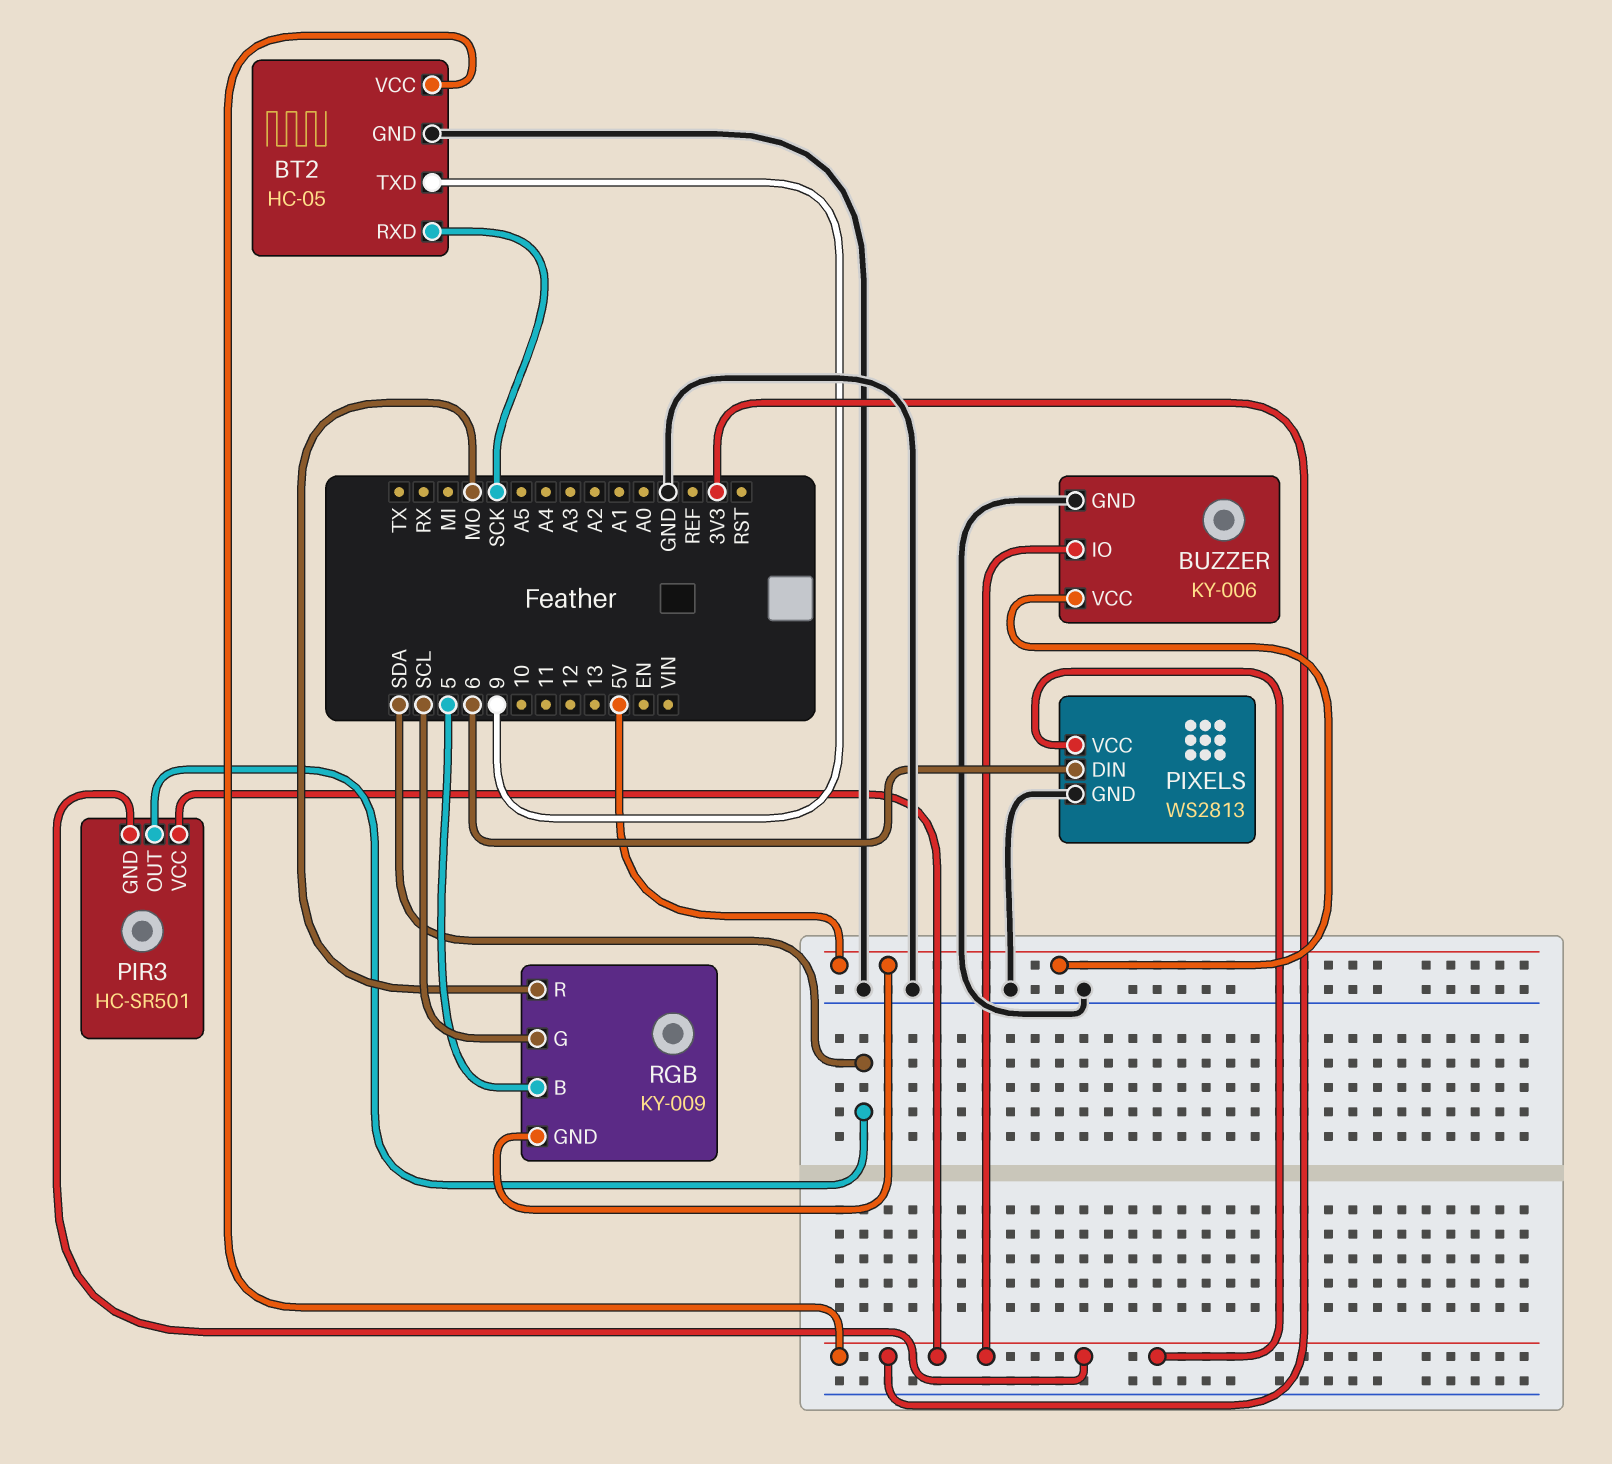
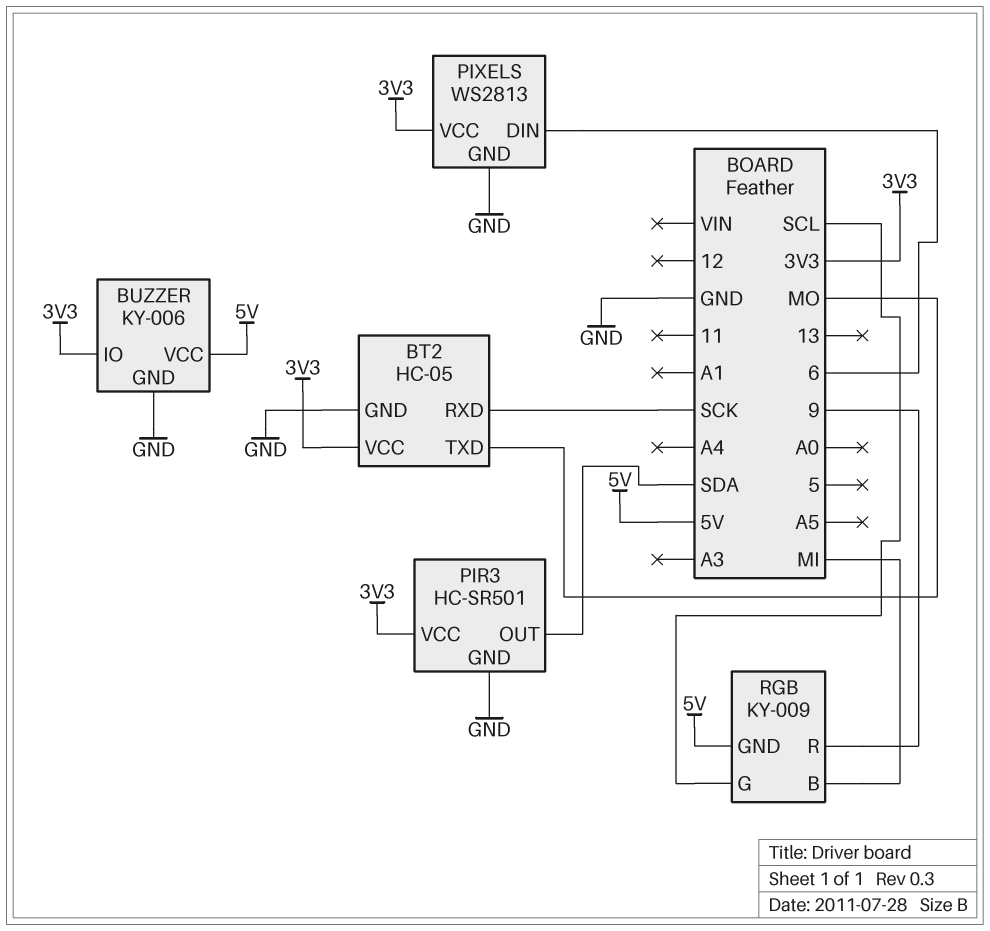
BT2 pin TXD: 9 -> MO
PIR3 pin GND: 3V3 -> GND
RGB pin B: 5 -> MI
RGB pin R: MO -> 9

